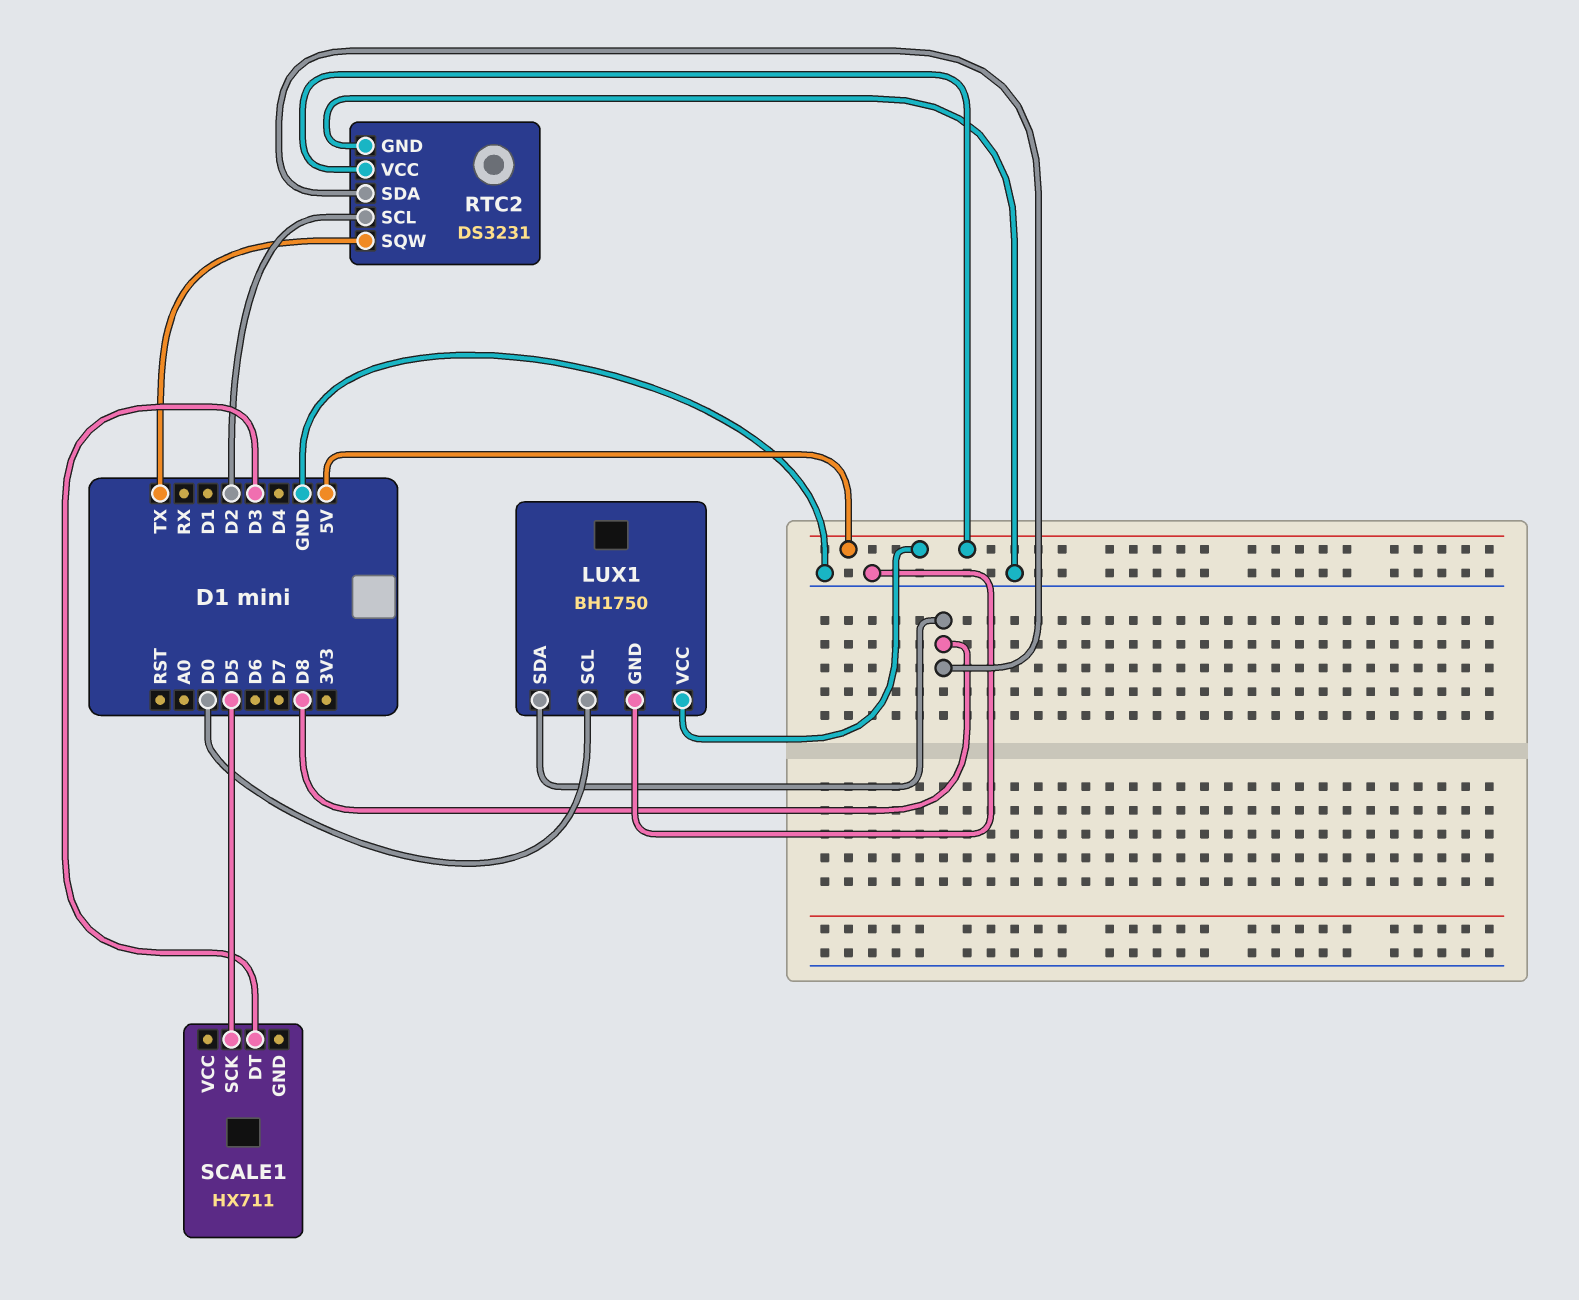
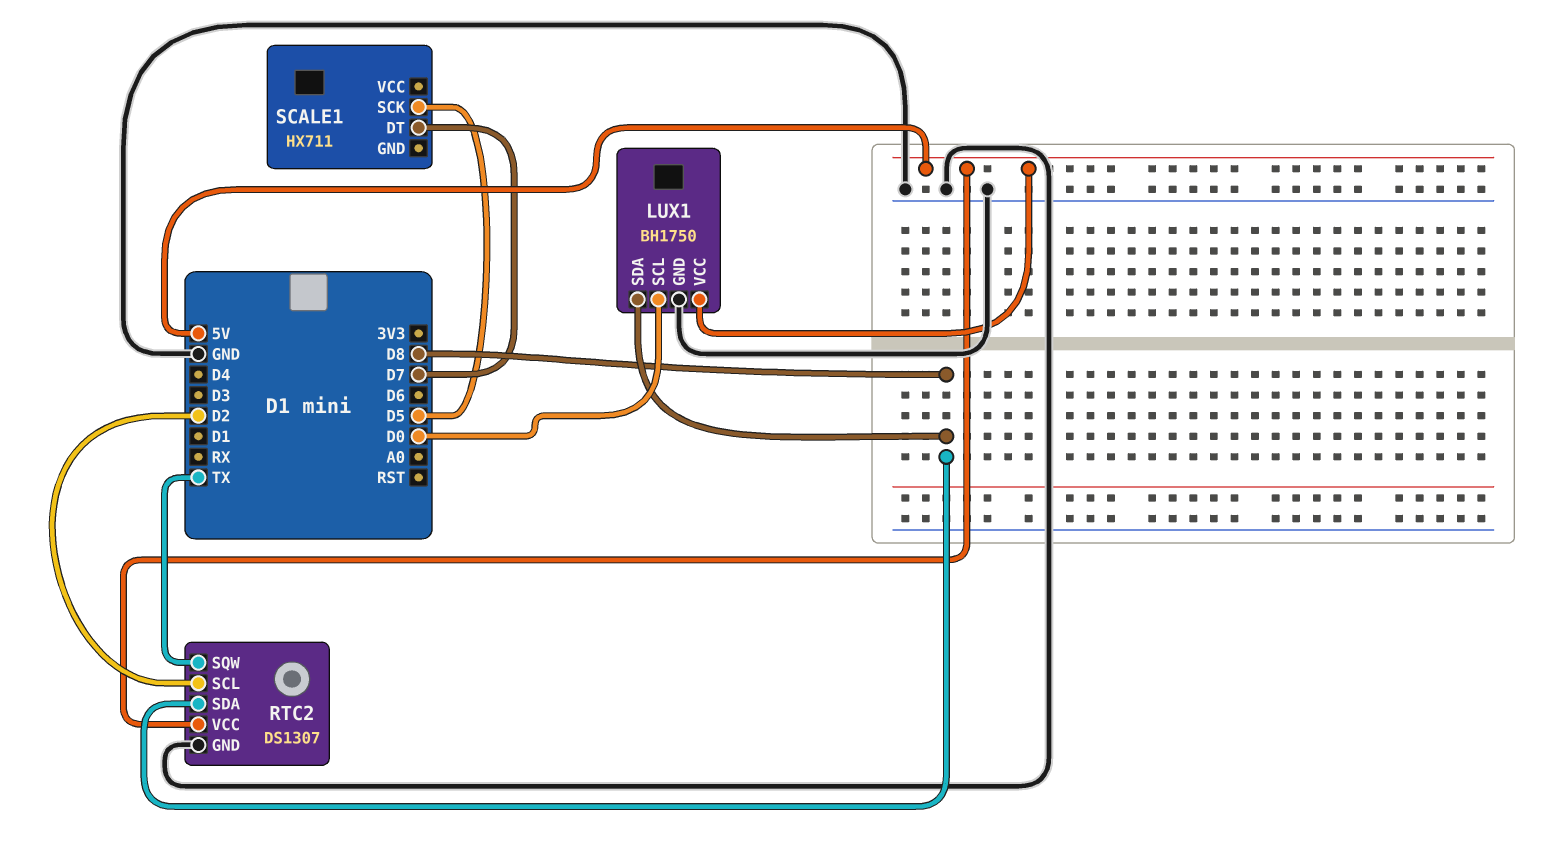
RTC2: DS3231 -> DS1307
SCALE1 pin DT: D3 -> D7

